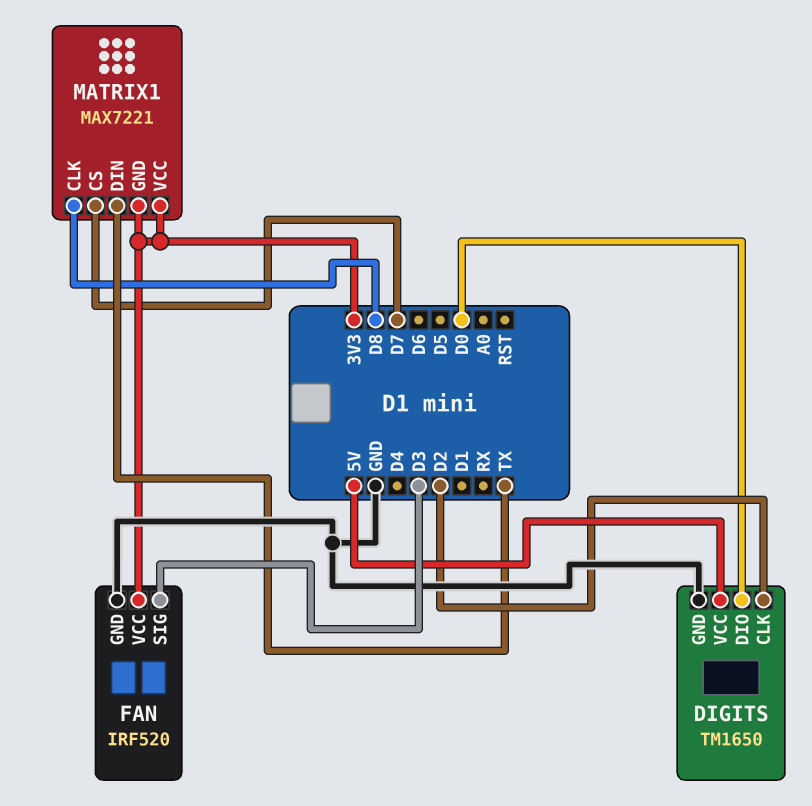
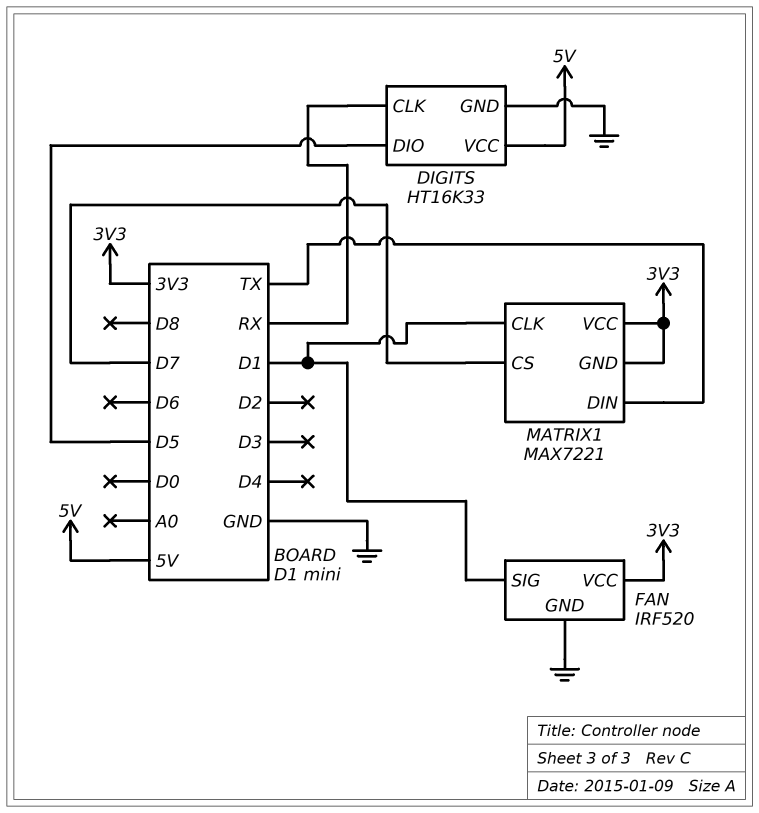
DIGITS: TM1650 -> HT16K33
DIGITS pin CLK: D2 -> RX
DIGITS pin DIO: D0 -> D5
FAN pin SIG: D3 -> D1
MATRIX1 pin CLK: D8 -> D1

